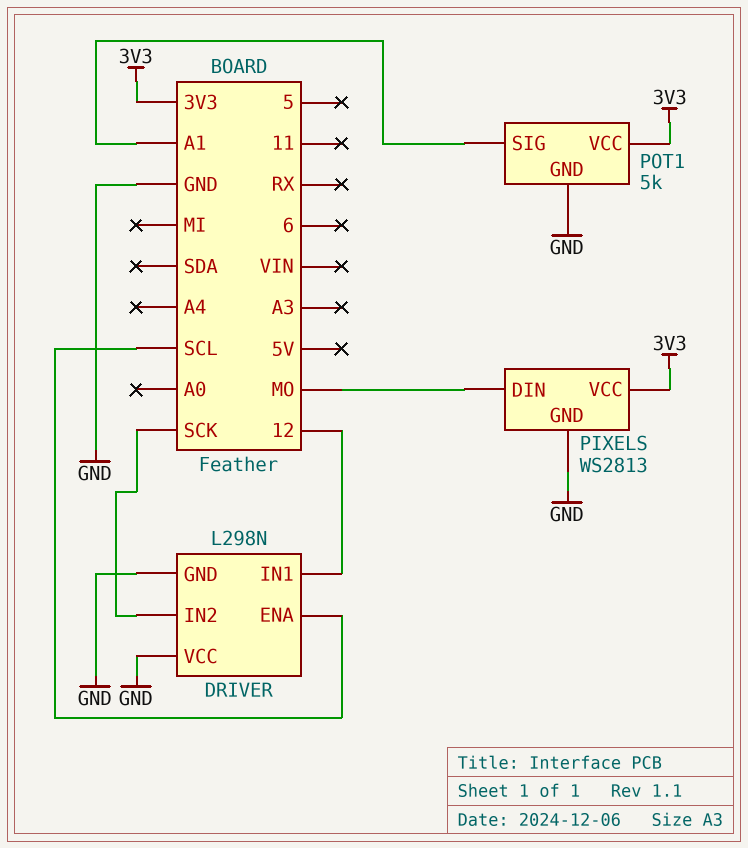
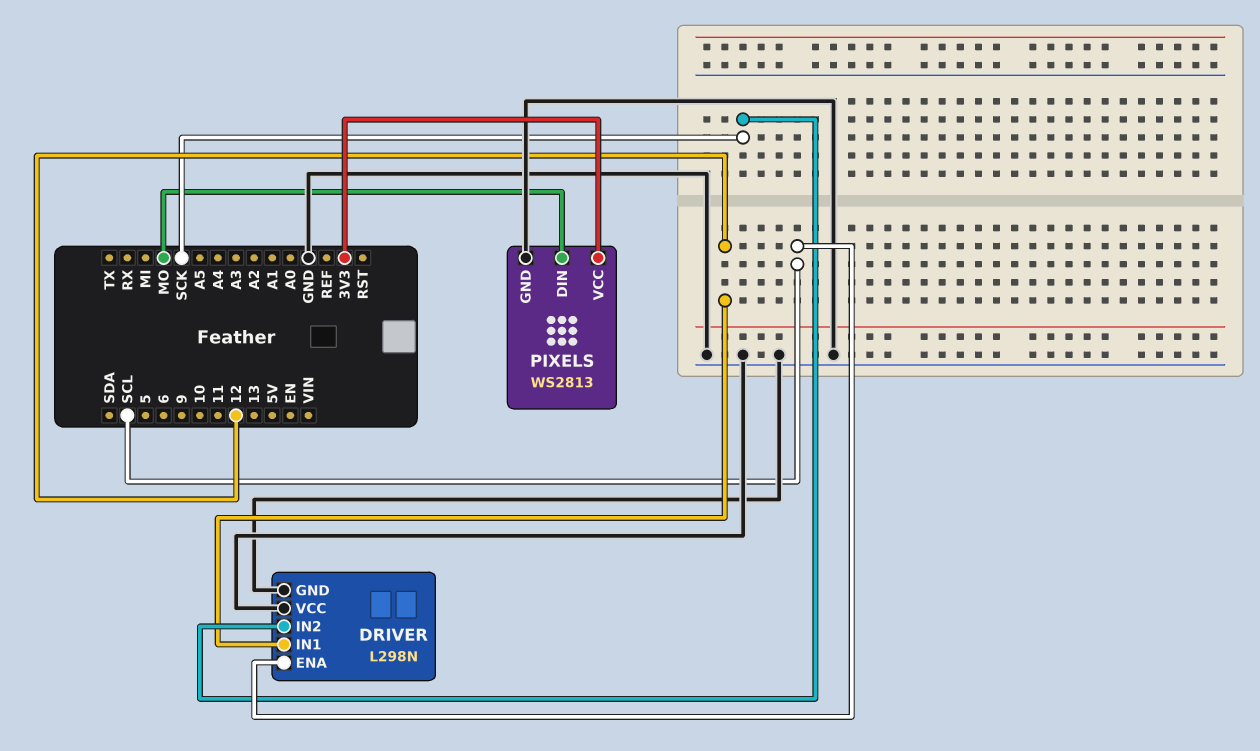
POT1: 5k -> none
POT1 pin GND: GND -> none
POT1 pin SIG: A1 -> none
POT1 pin VCC: 3V3 -> none

